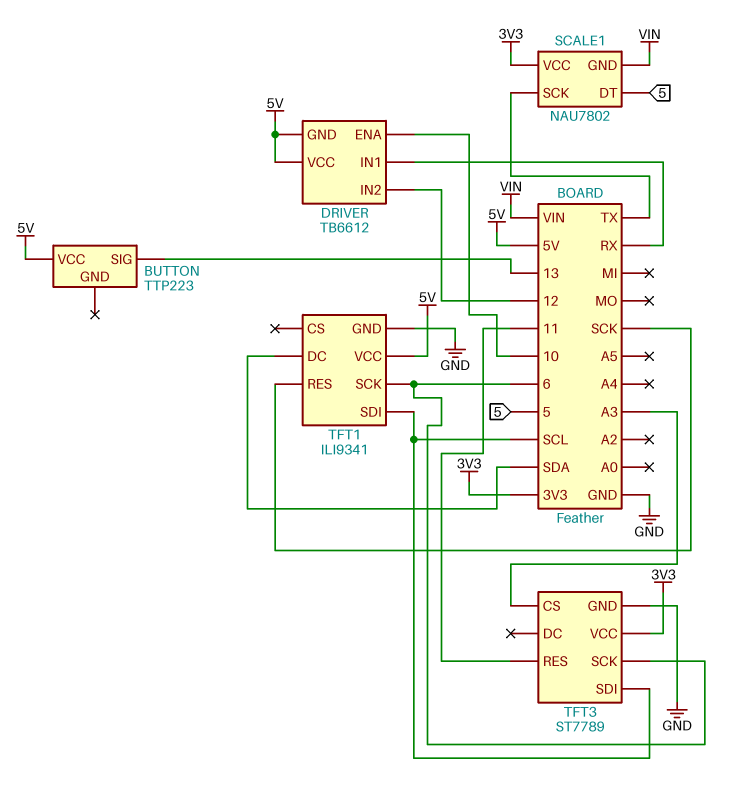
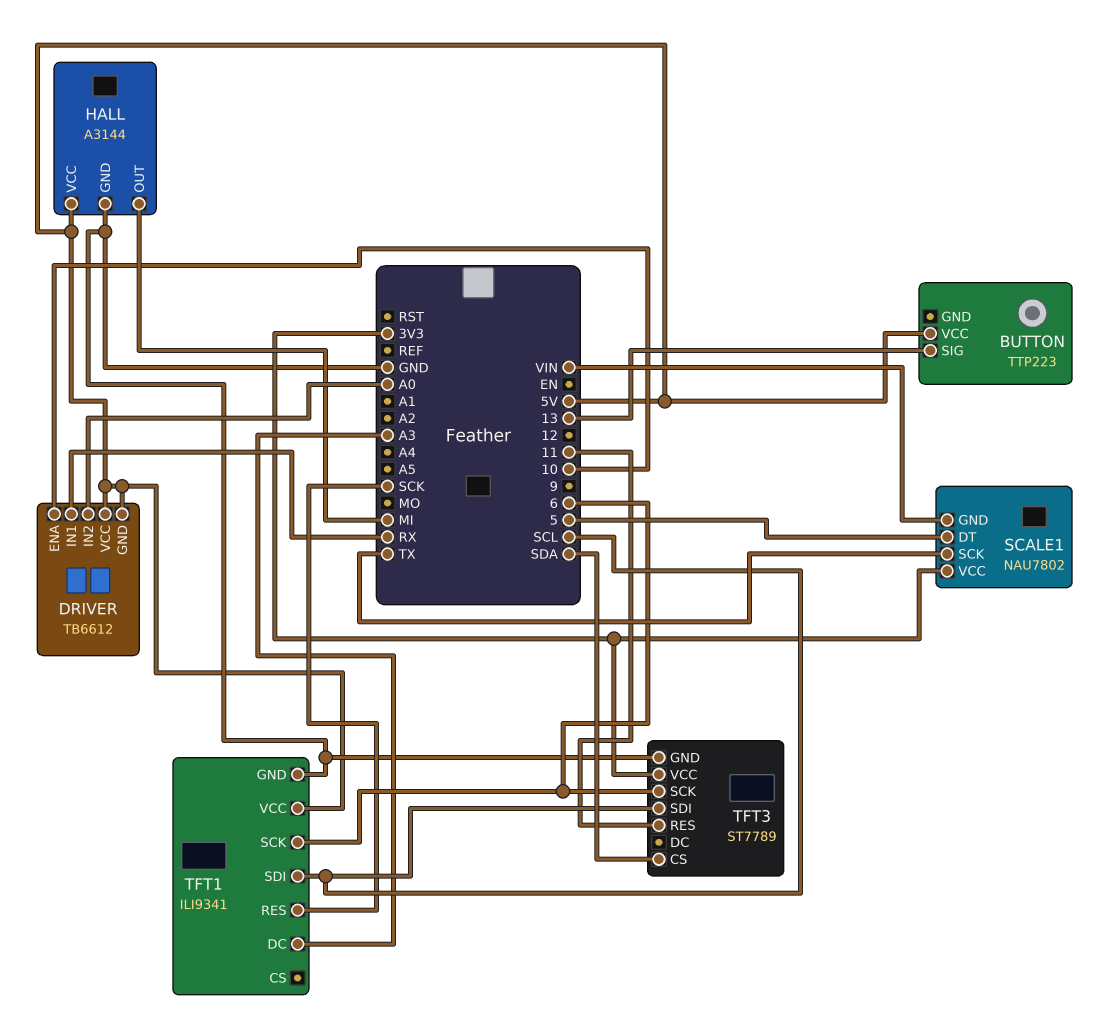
DRIVER pin IN2: 12 -> A0
HALL: none -> A3144
HALL pin GND: none -> GND
HALL pin OUT: none -> MI
HALL pin VCC: none -> 5V
TFT1 pin DC: SDA -> A3
TFT3 pin CS: A3 -> SDA

